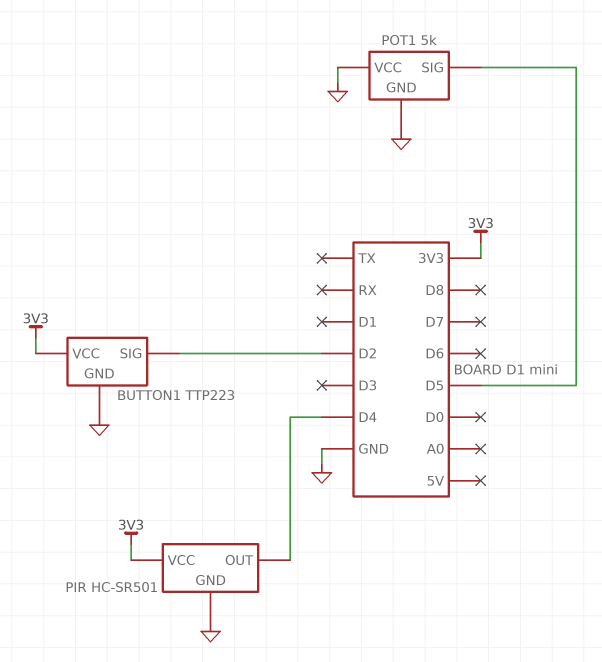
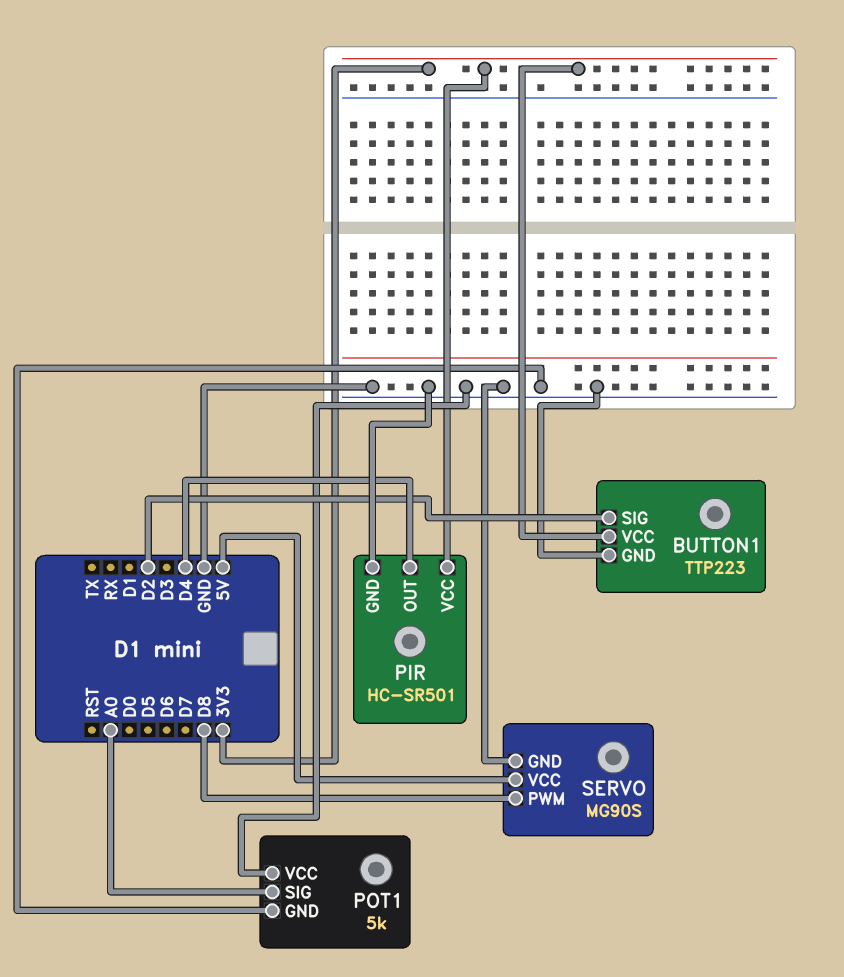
POT1 pin SIG: D5 -> A0
SERVO: none -> MG90S
SERVO pin GND: none -> GND
SERVO pin PWM: none -> D8
SERVO pin VCC: none -> 5V

